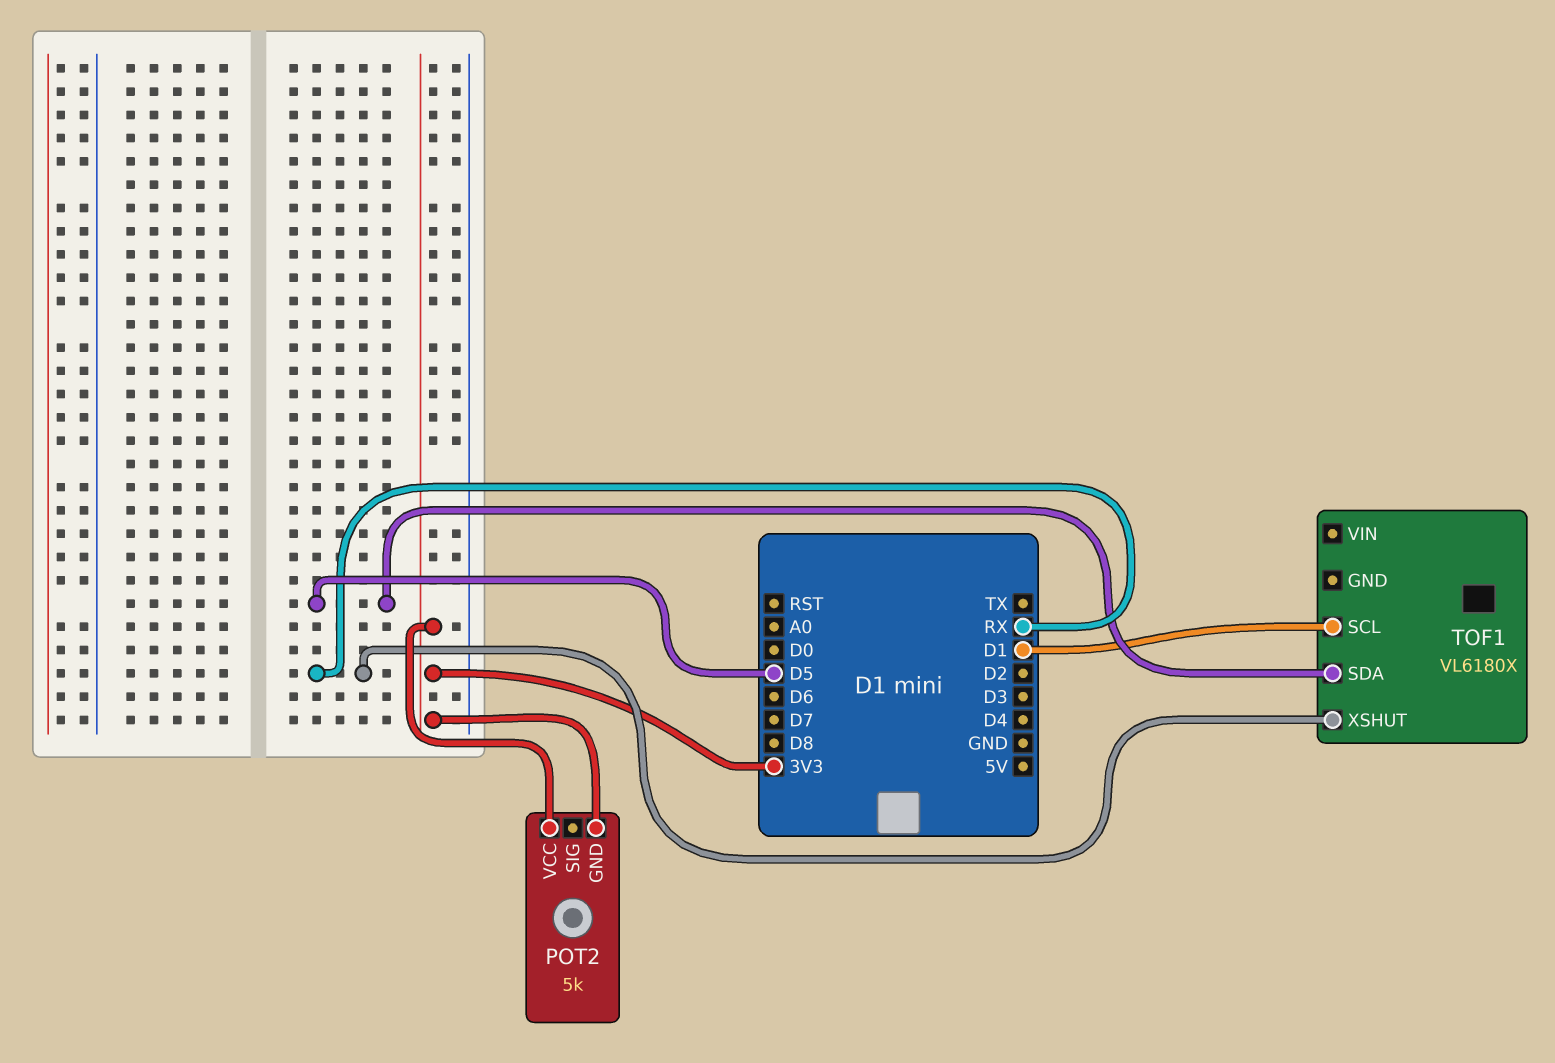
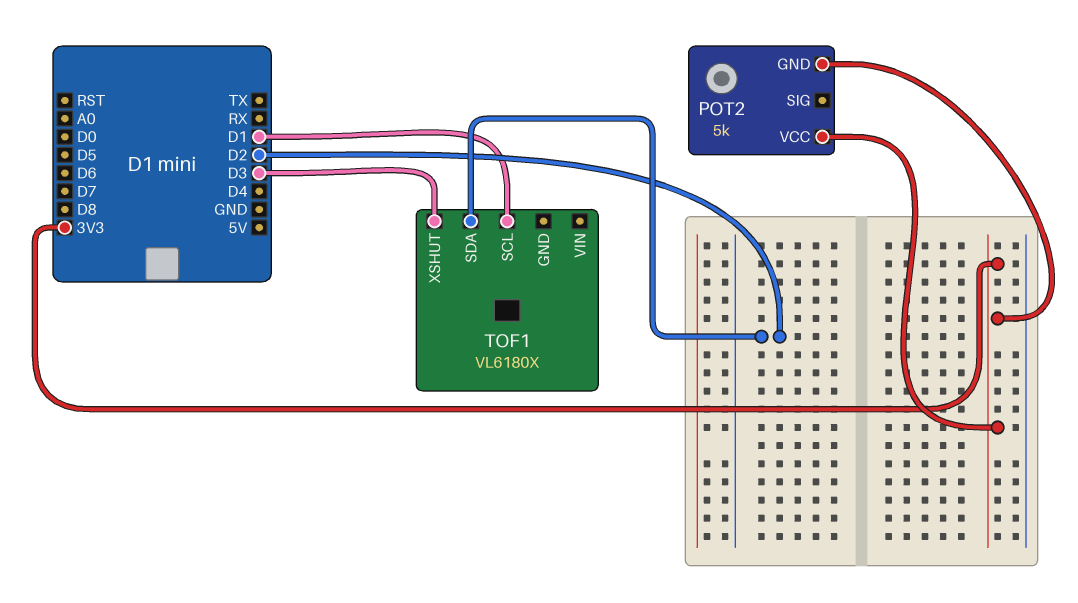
TOF1 pin SDA: D5 -> D2
TOF1 pin XSHUT: RX -> D3

